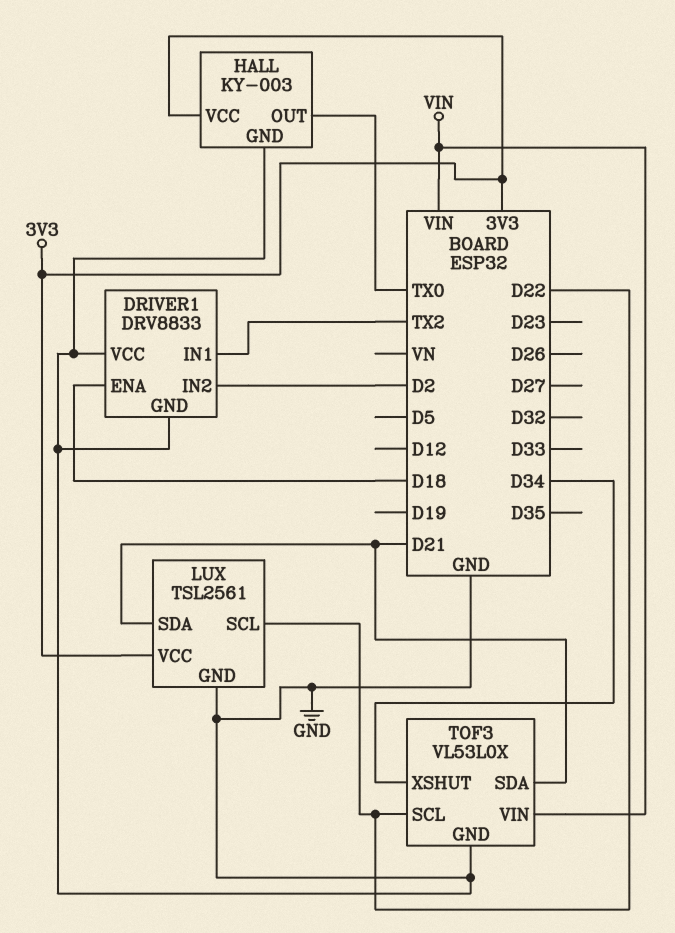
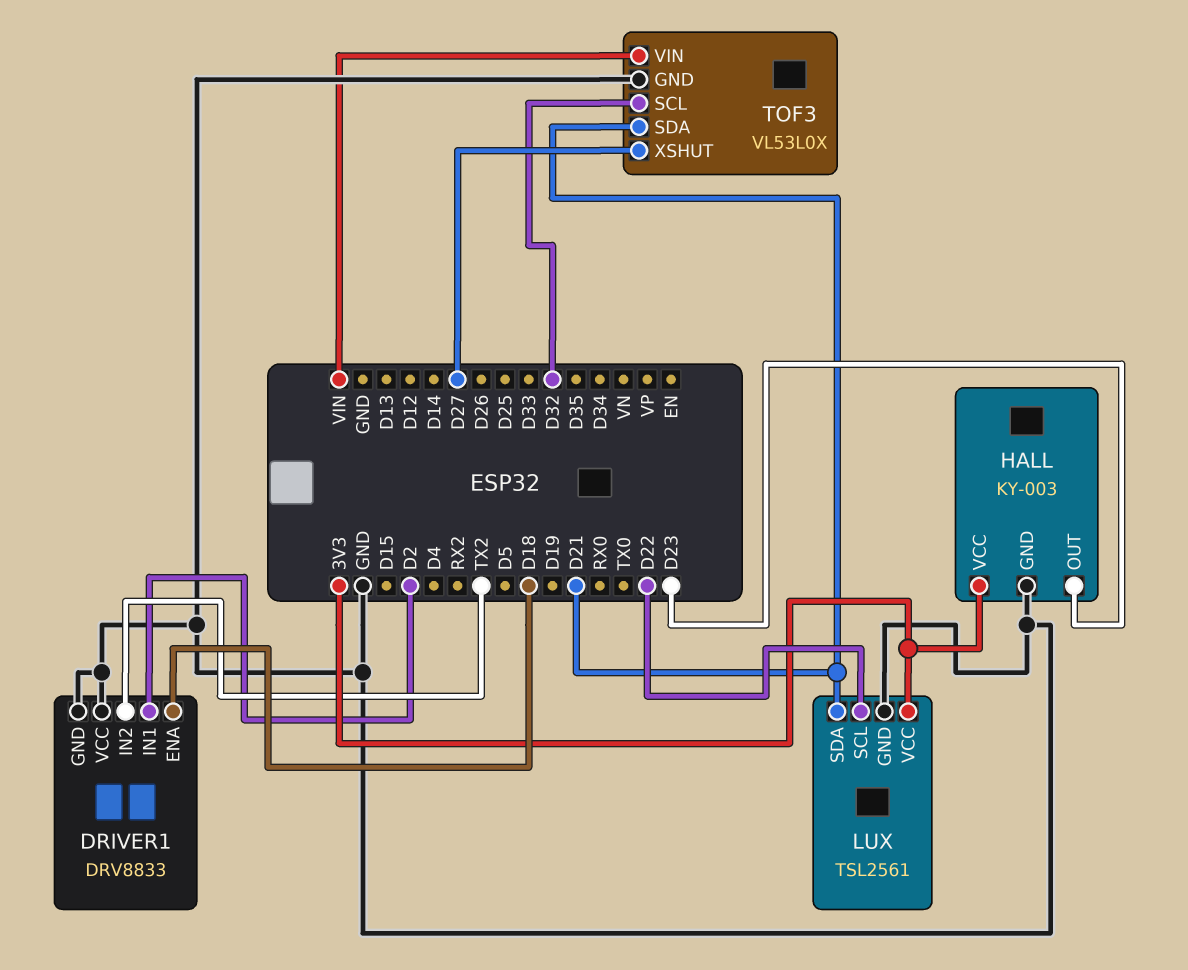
DRIVER1 pin IN1: TX2 -> D2
DRIVER1 pin IN2: D2 -> TX2
HALL pin OUT: TX0 -> D23
TOF3 pin SCL: D22 -> D32
TOF3 pin XSHUT: D34 -> D27

